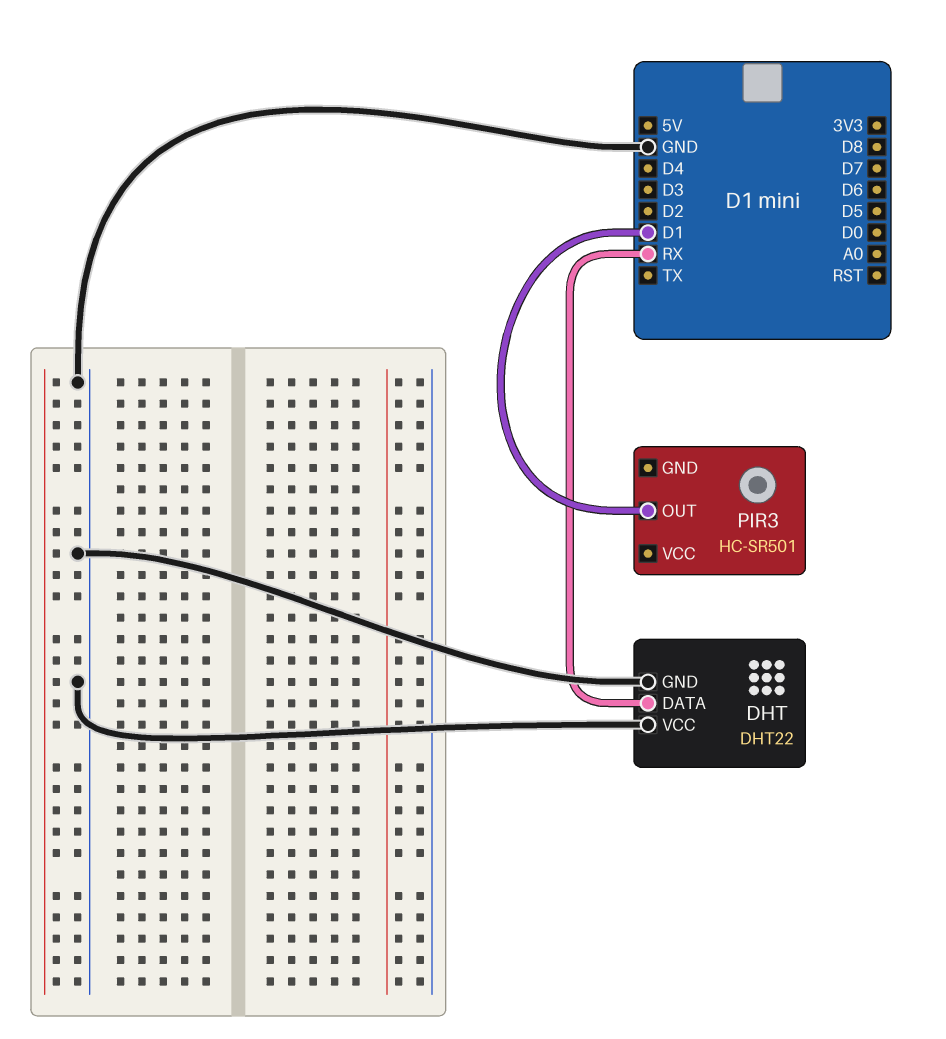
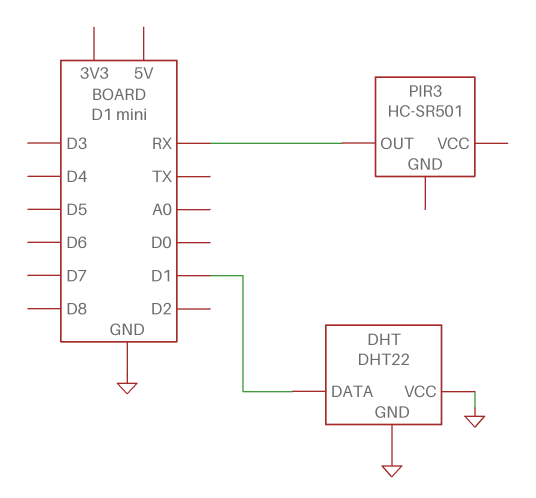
DHT pin DATA: RX -> D1
PIR3 pin OUT: D1 -> RX

